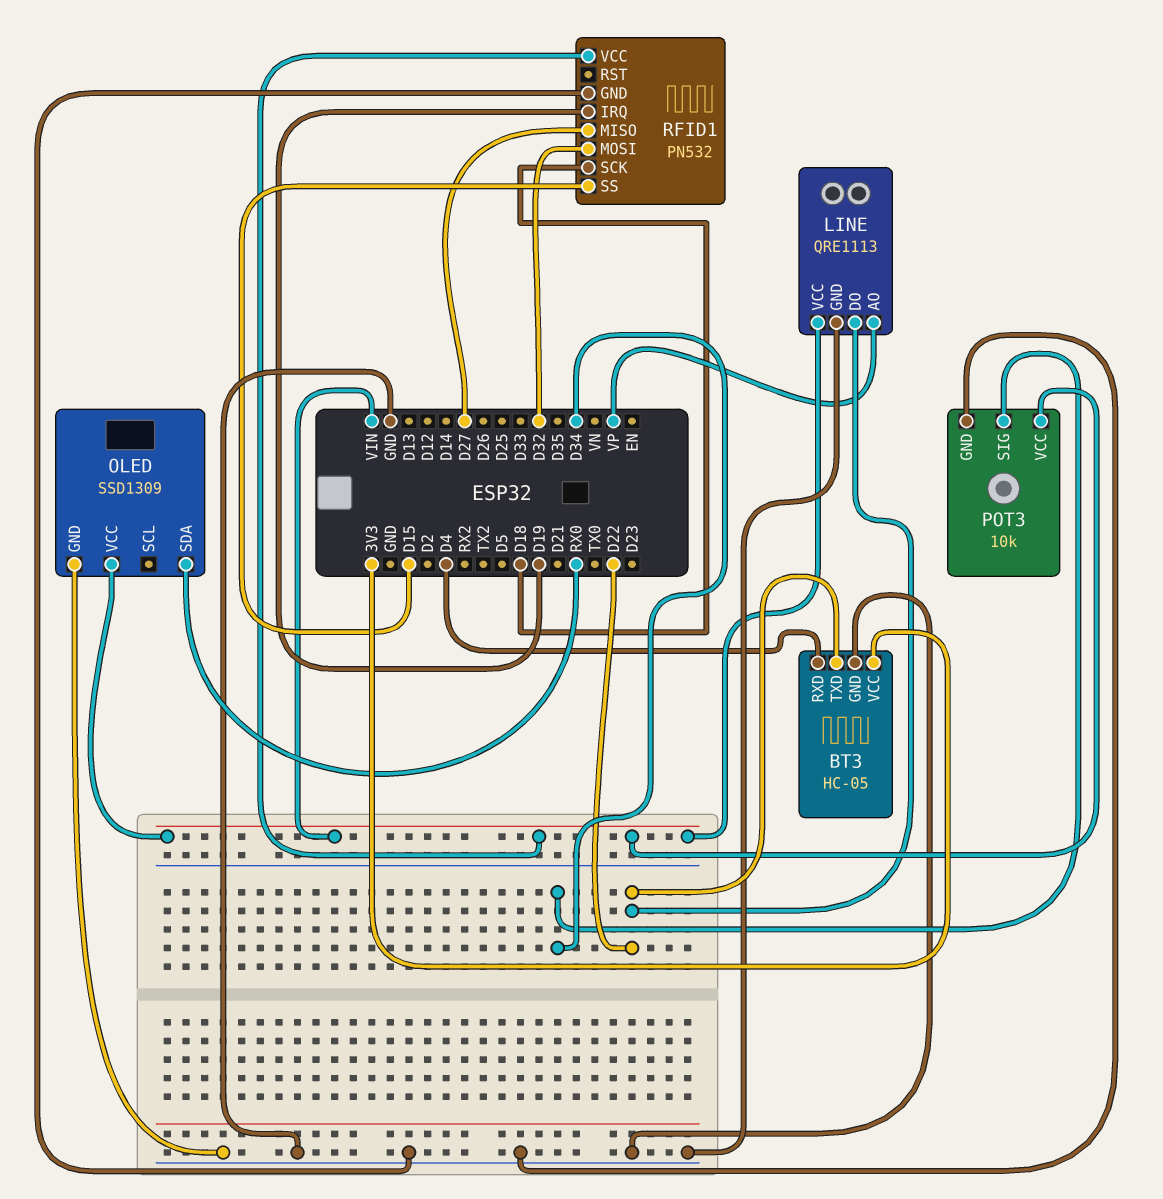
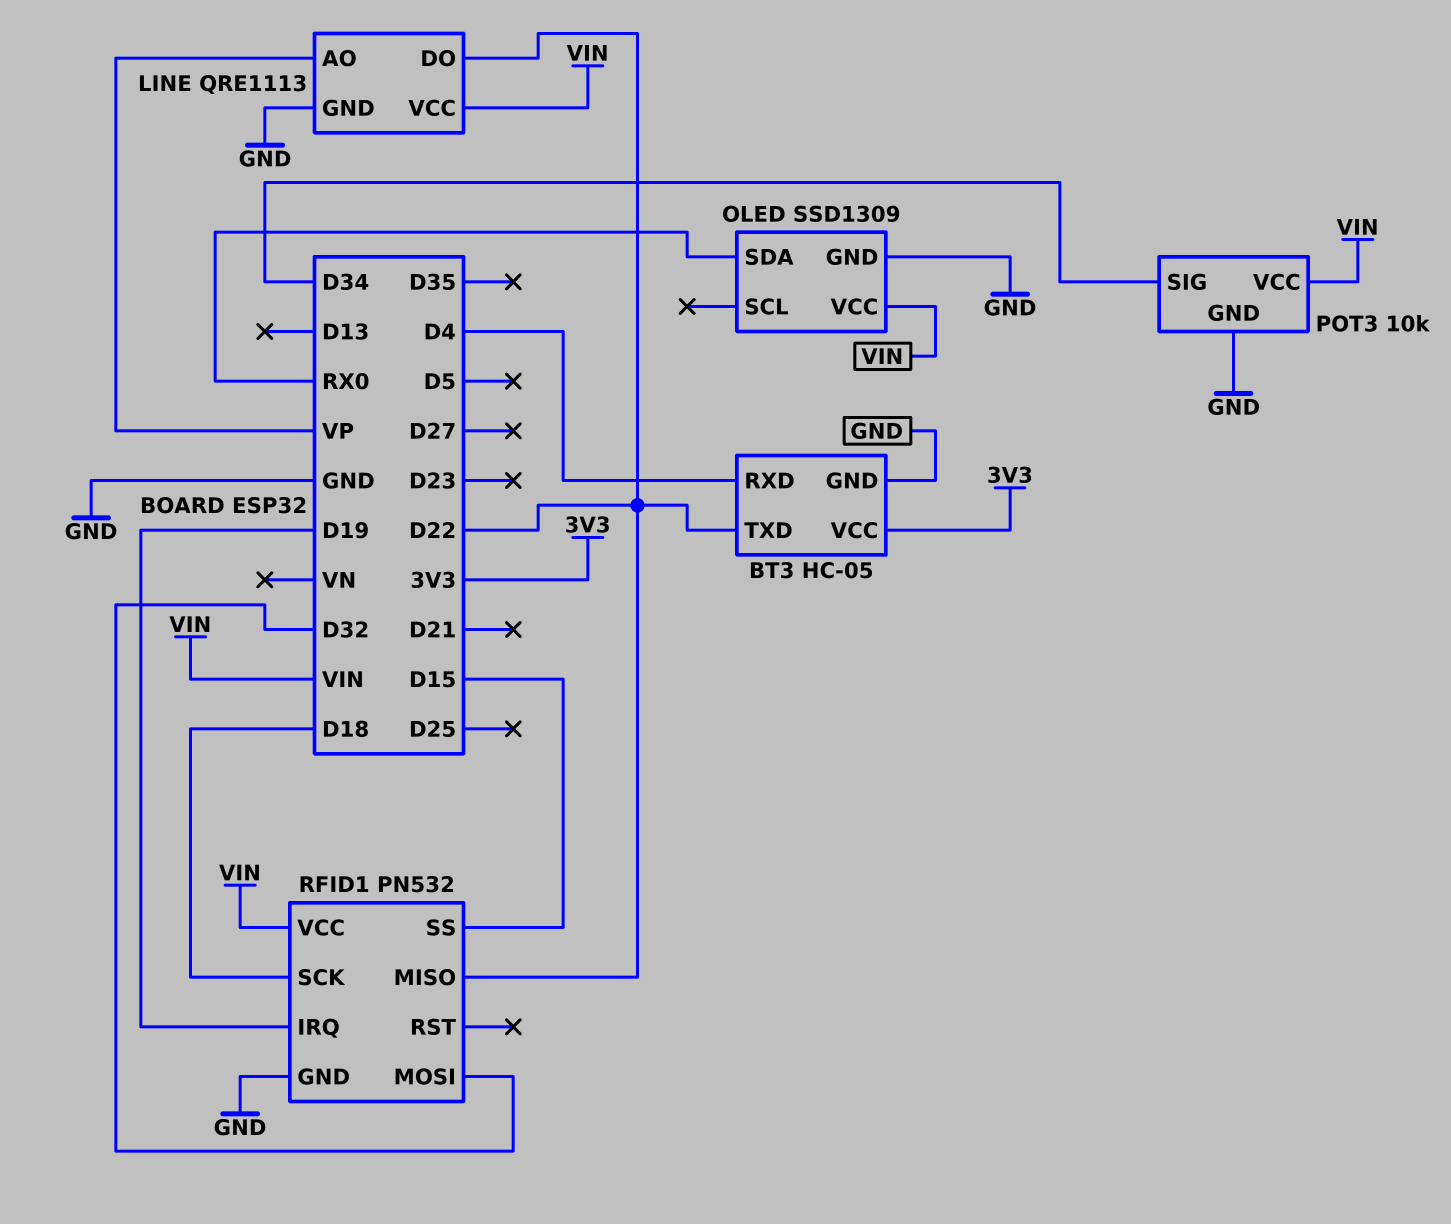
RFID1 pin MISO: D27 -> D22

